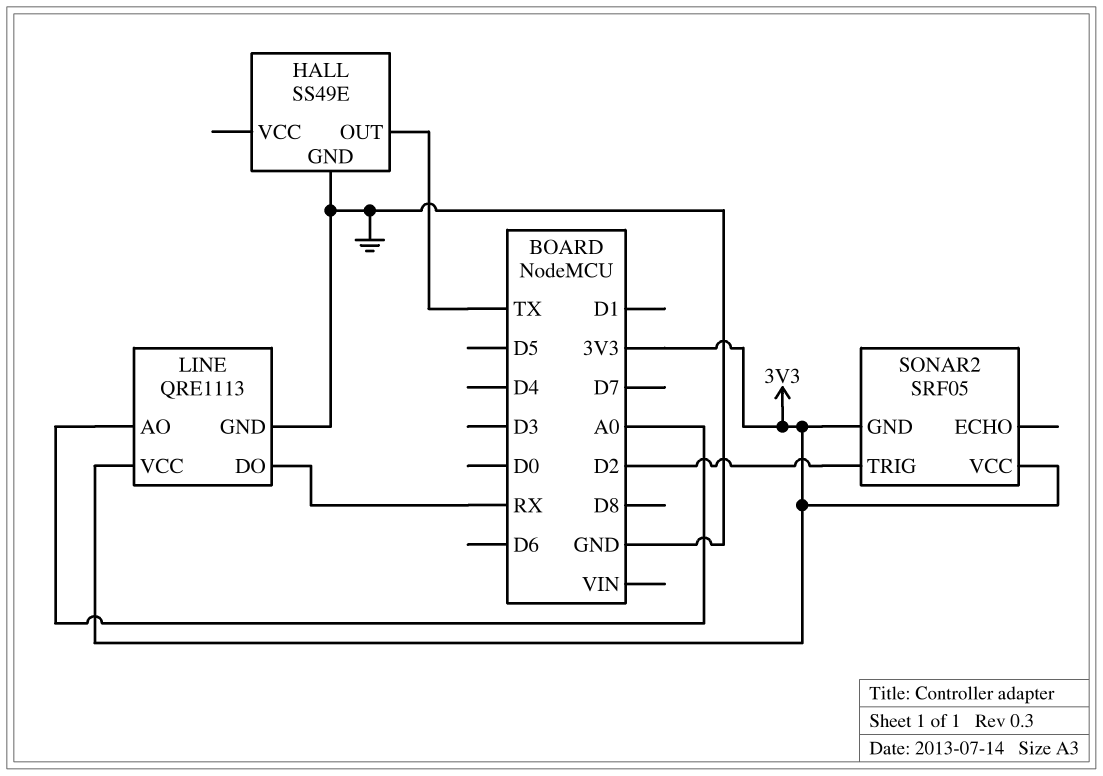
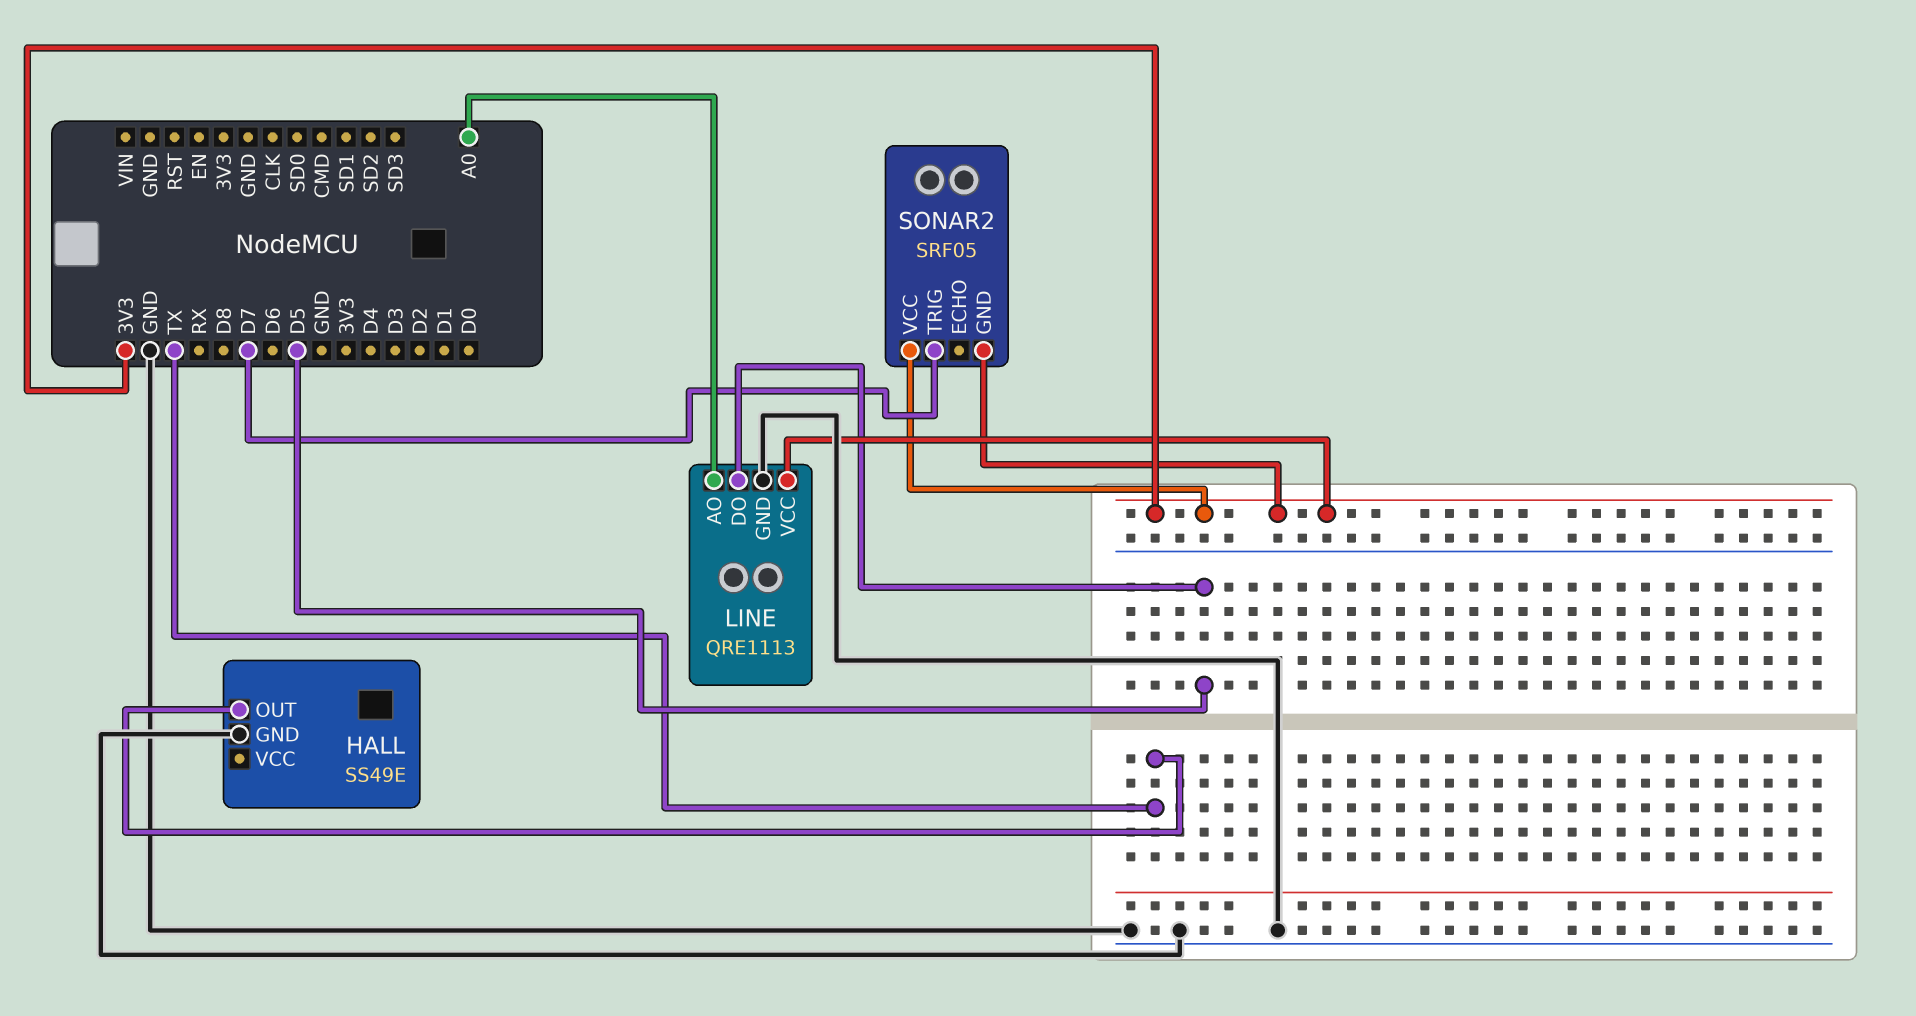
LINE pin DO: RX -> D5
SONAR2 pin TRIG: D2 -> D7

